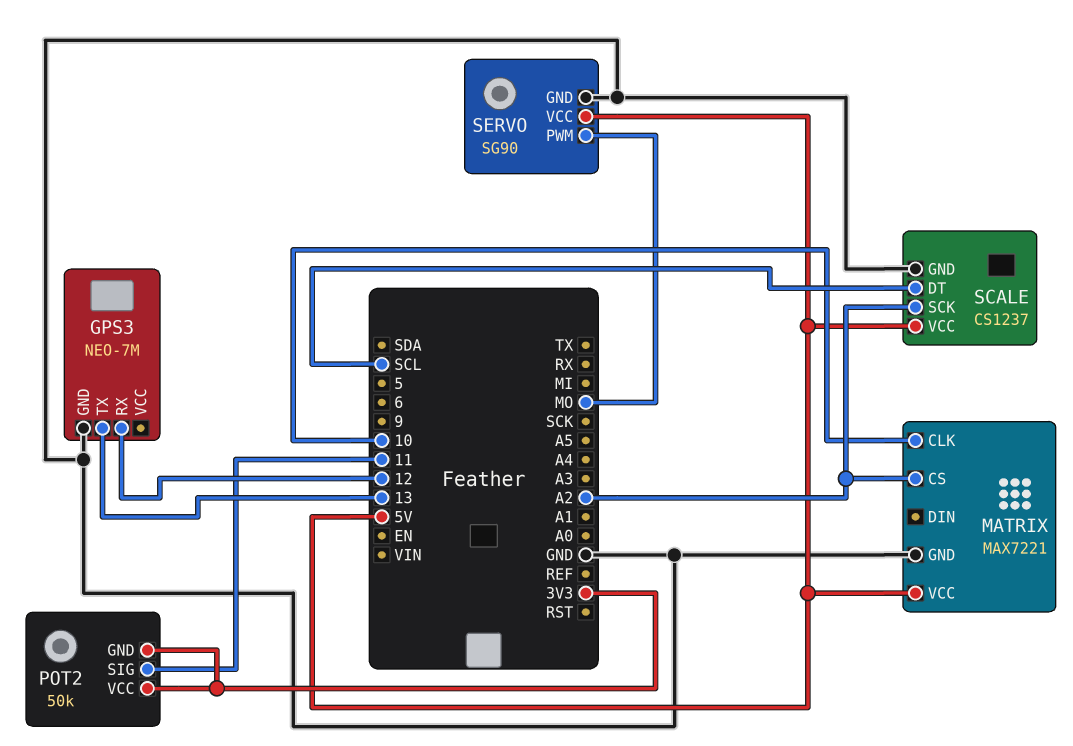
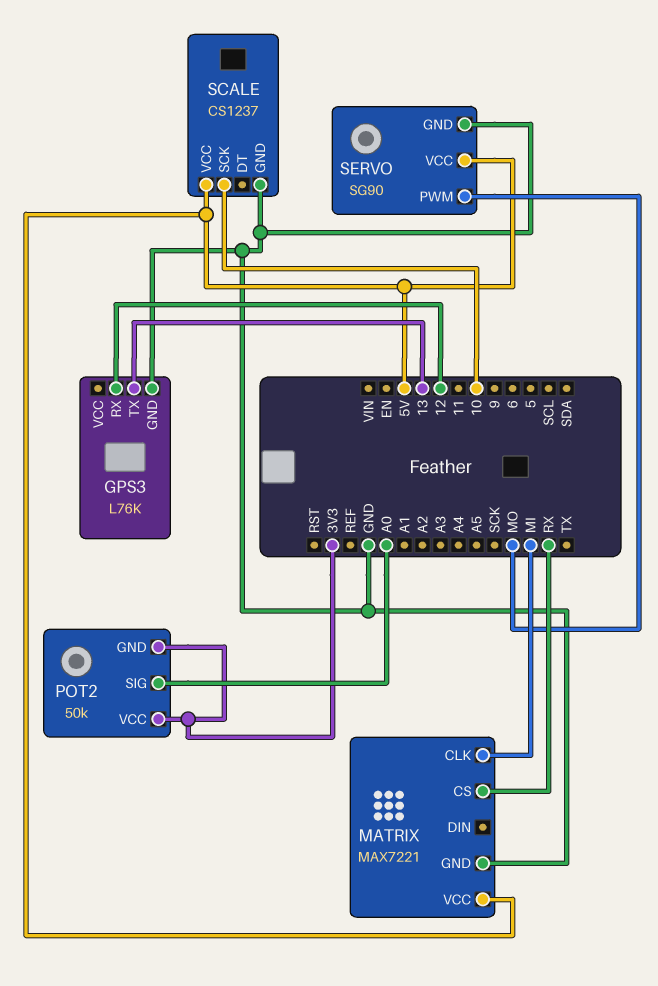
GPS3: NEO-7M -> L76K
MATRIX pin CLK: 10 -> MI
MATRIX pin CS: A2 -> RX
POT2 pin SIG: 11 -> A0
SCALE pin DT: SCL -> none
SCALE pin SCK: A2 -> 10

